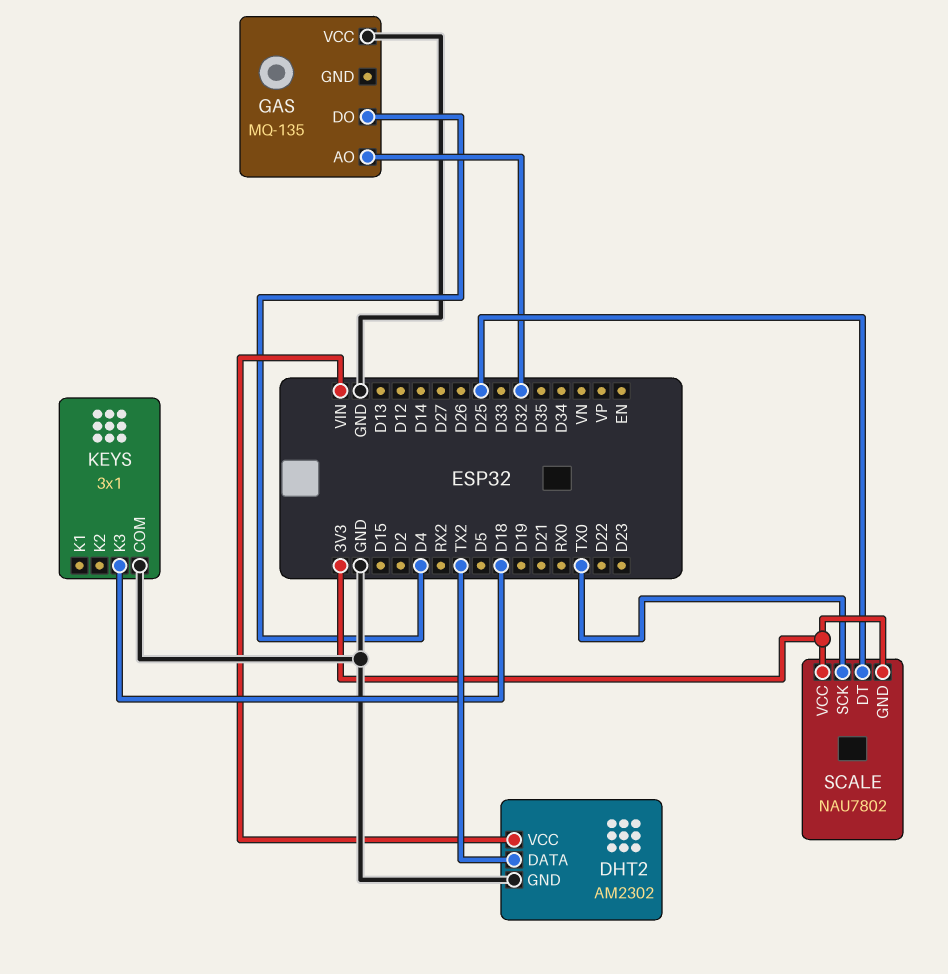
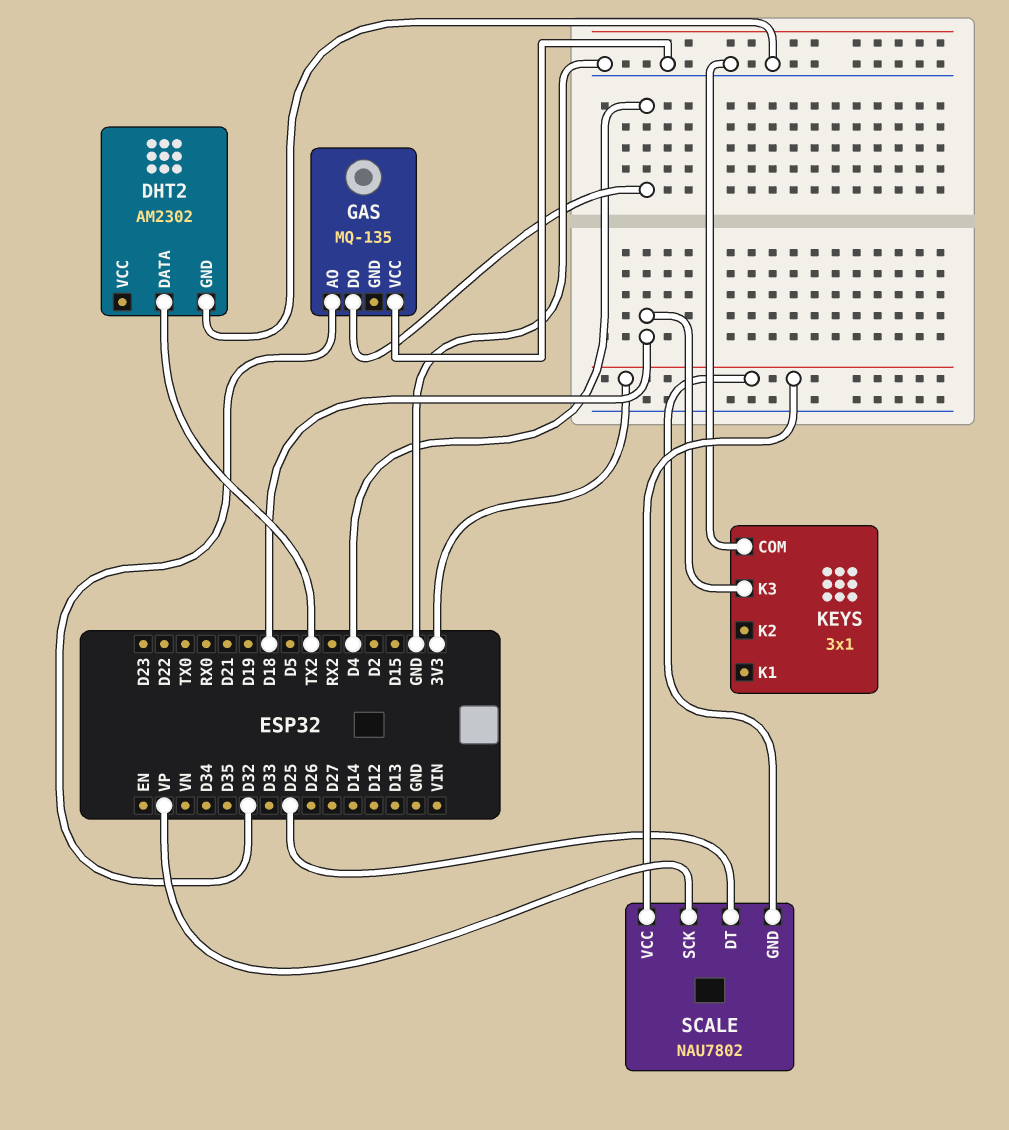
DHT2 pin VCC: VIN -> none
SCALE pin SCK: TX0 -> VP

